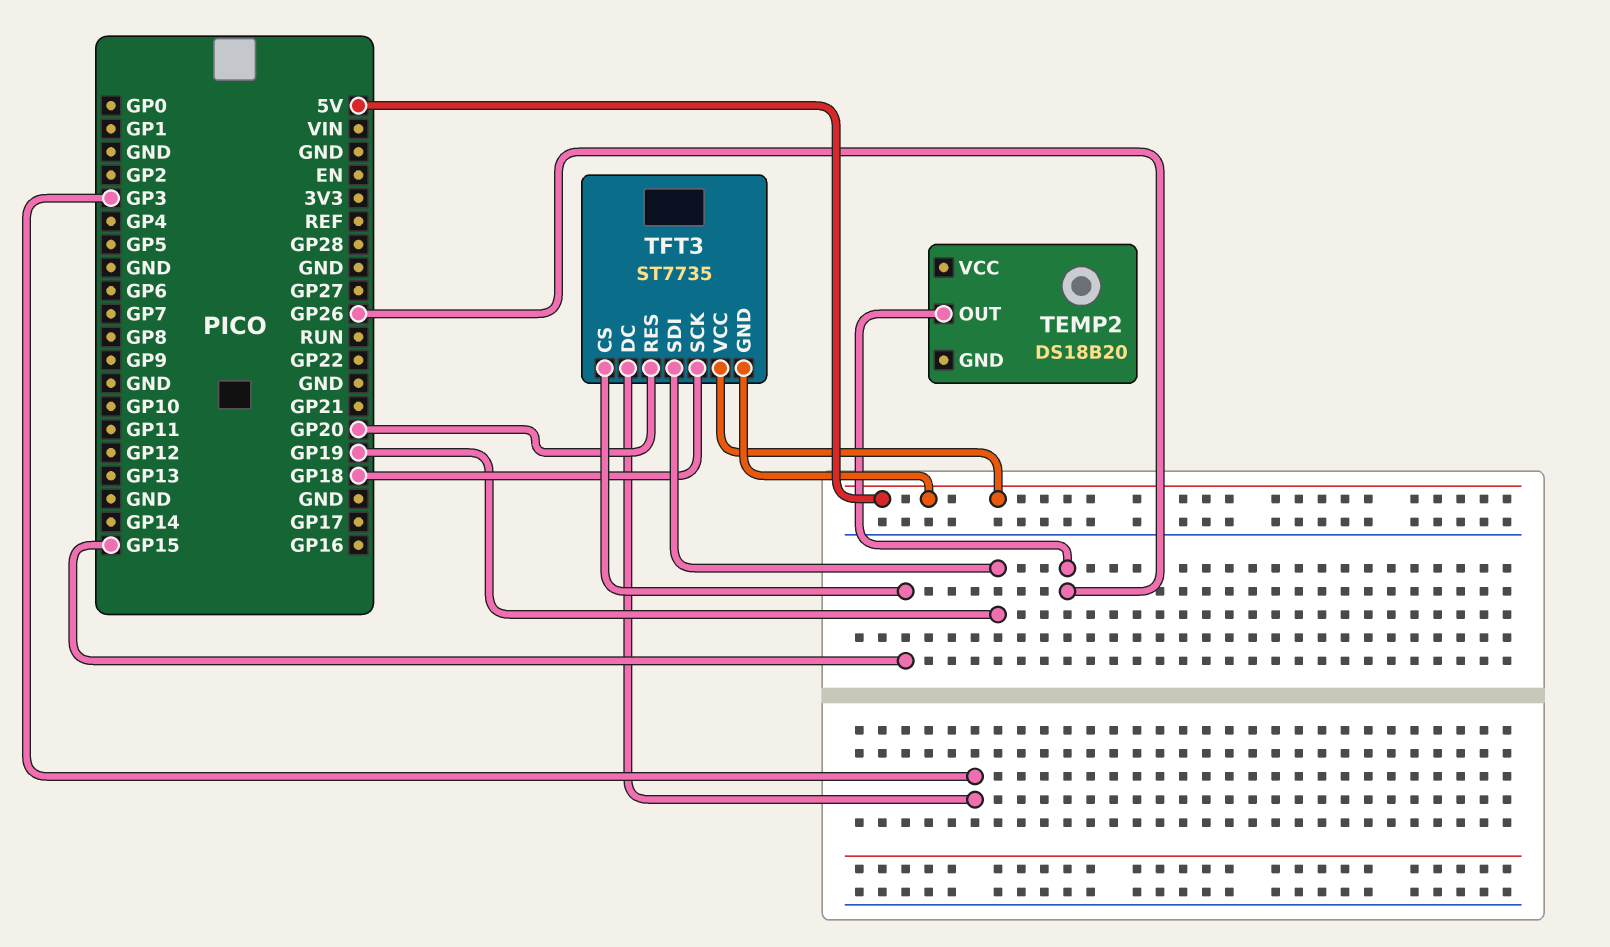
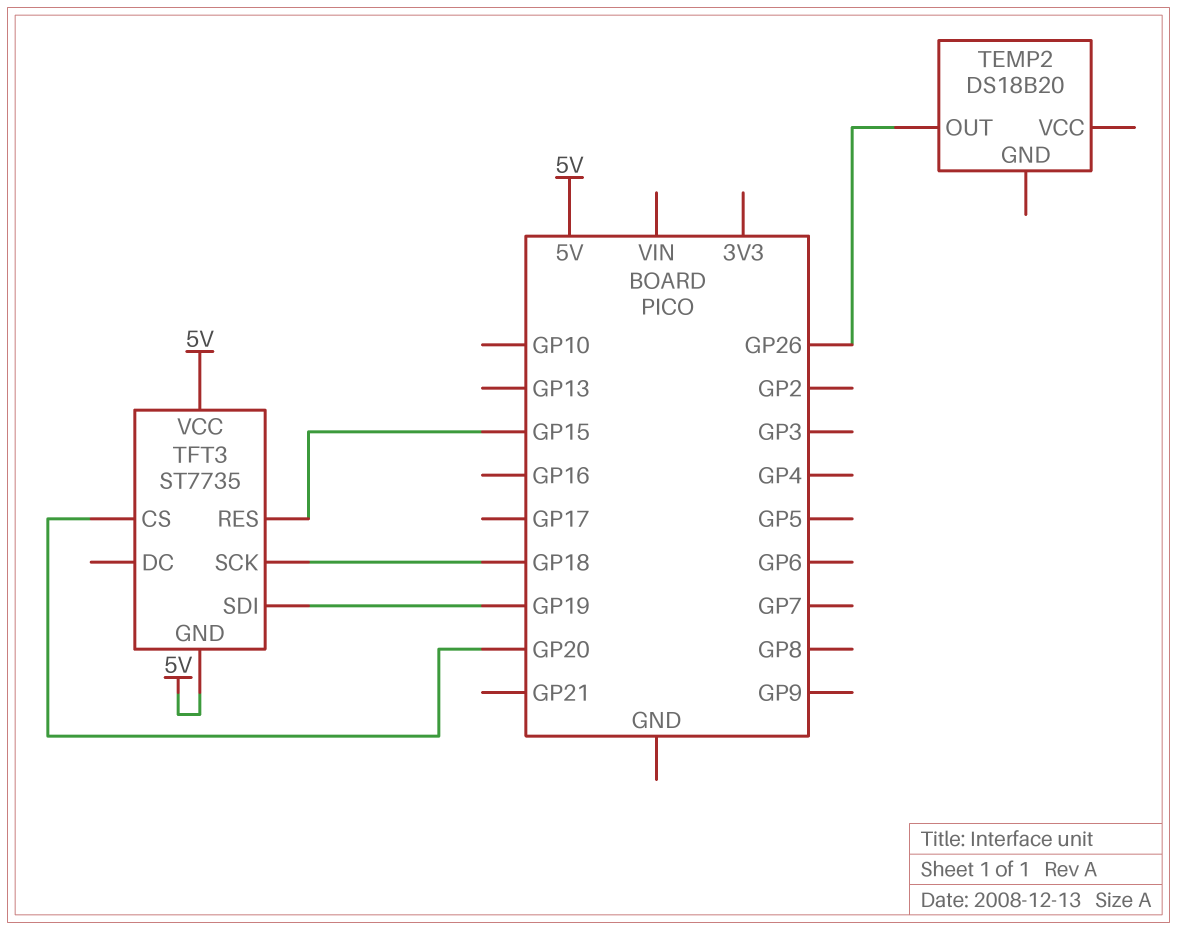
TFT3 pin CS: GP15 -> GP20
TFT3 pin DC: GP3 -> none
TFT3 pin RES: GP20 -> GP15

